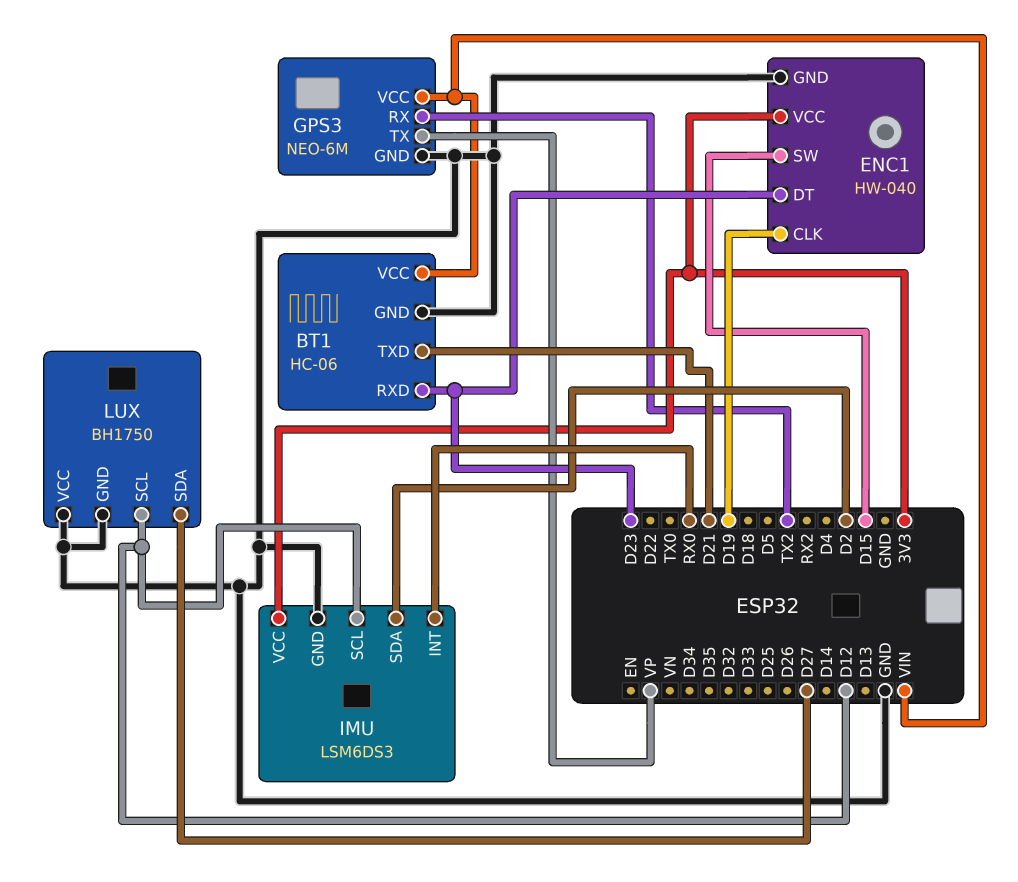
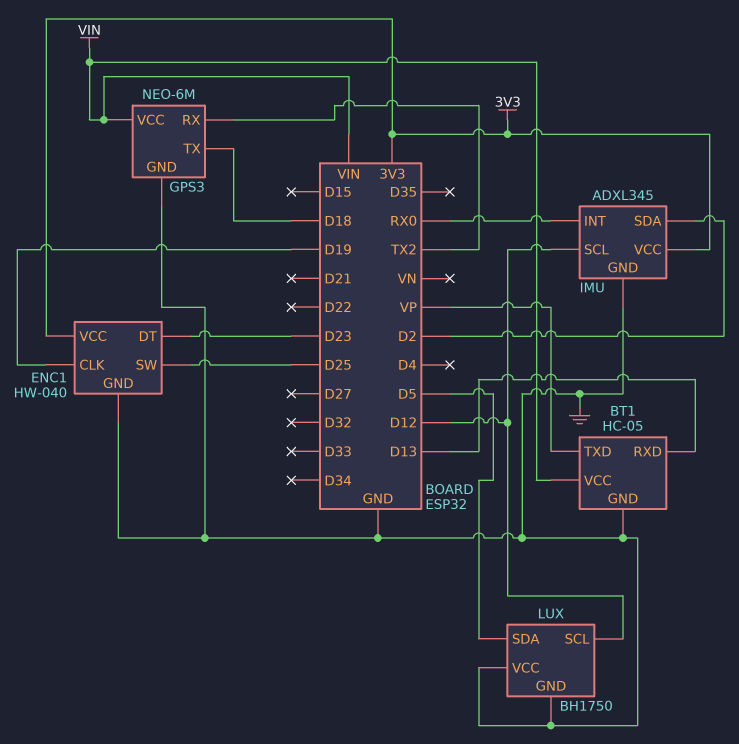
BT1: HC-06 -> HC-05
BT1 pin RXD: D23 -> D13
BT1 pin TXD: D21 -> VP
ENC1 pin SW: D15 -> D25
GPS3 pin TX: VP -> D18
IMU: LSM6DS3 -> ADXL345
LUX pin SDA: D27 -> D5

